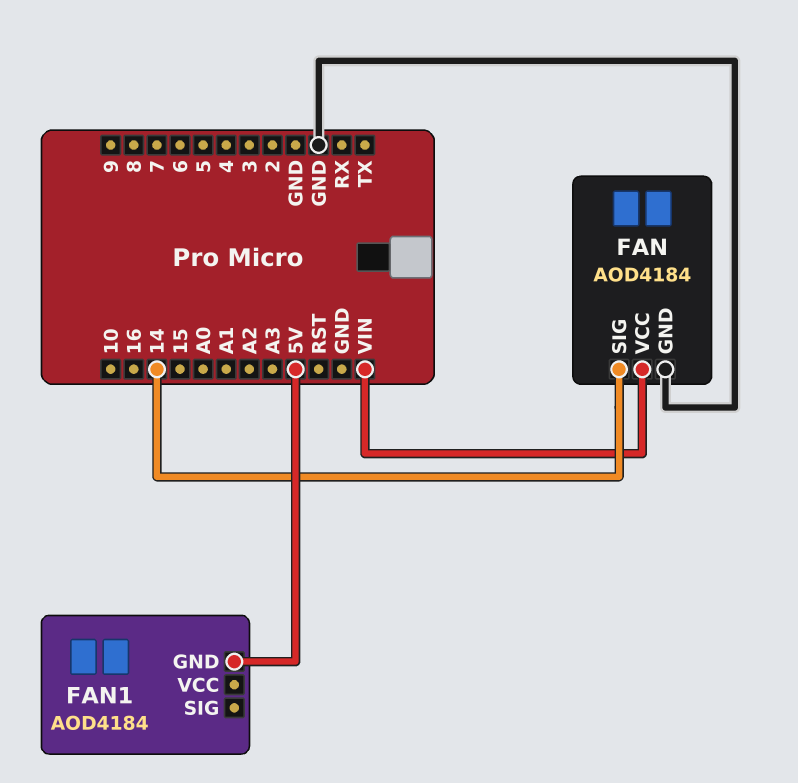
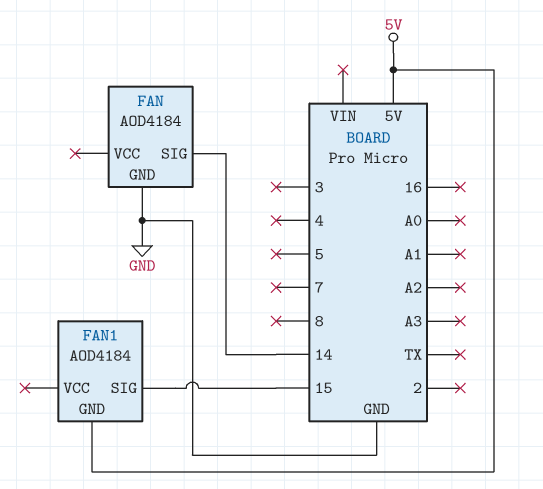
FAN pin VCC: VIN -> none
FAN1 pin SIG: none -> 15

